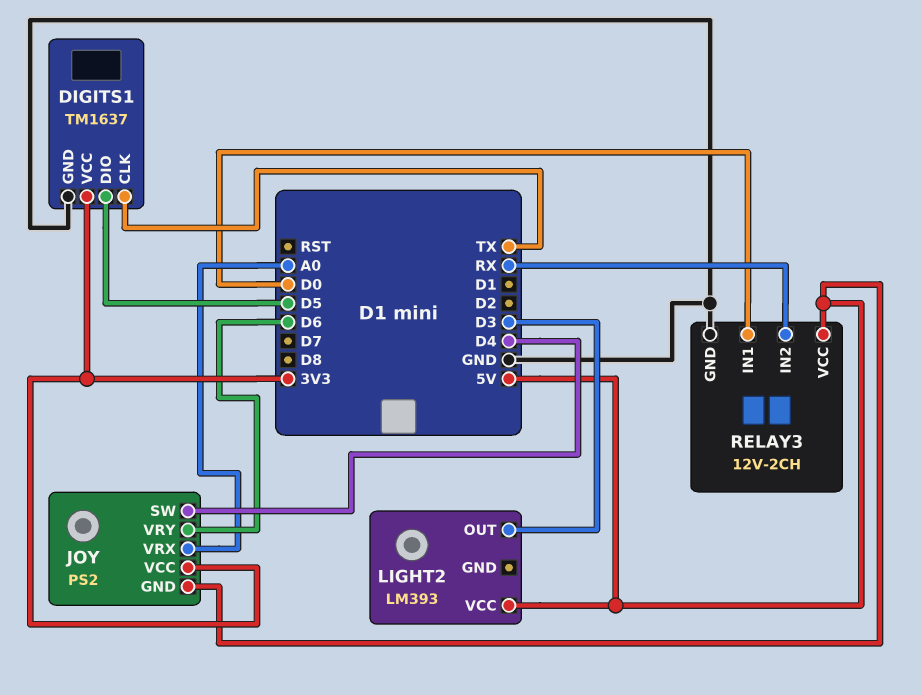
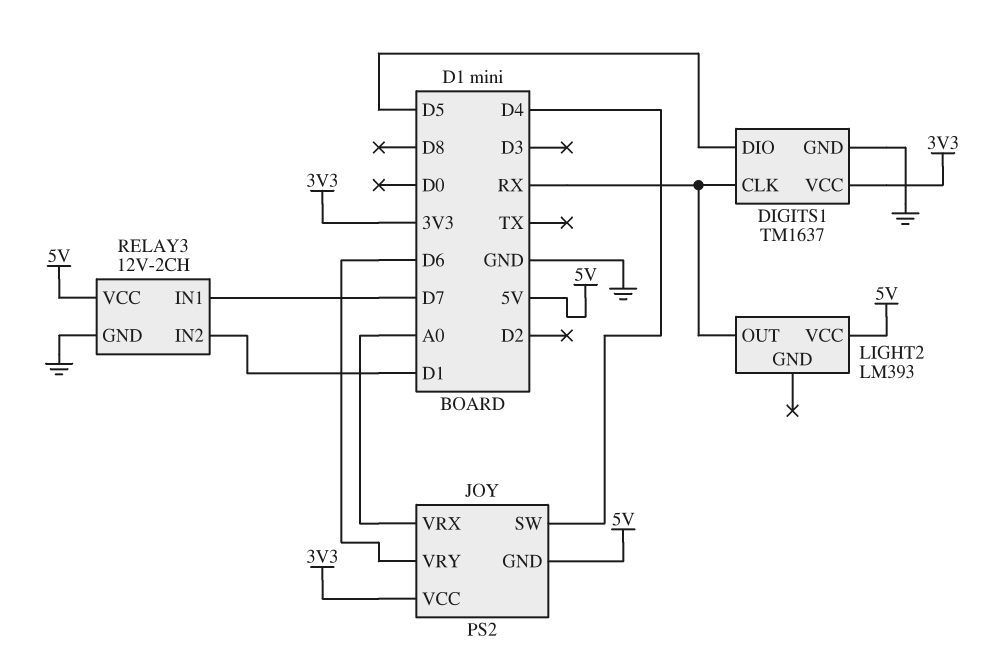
DIGITS1 pin CLK: TX -> RX
LIGHT2 pin OUT: D3 -> RX
RELAY3 pin IN1: D0 -> D7
RELAY3 pin IN2: RX -> D1

